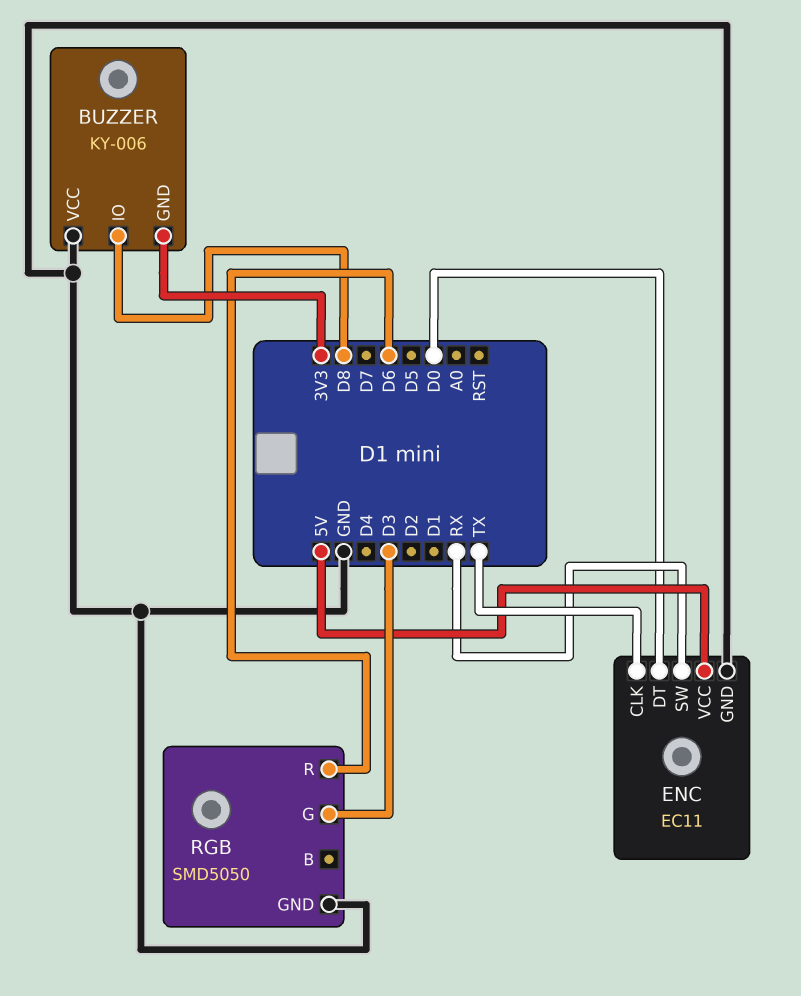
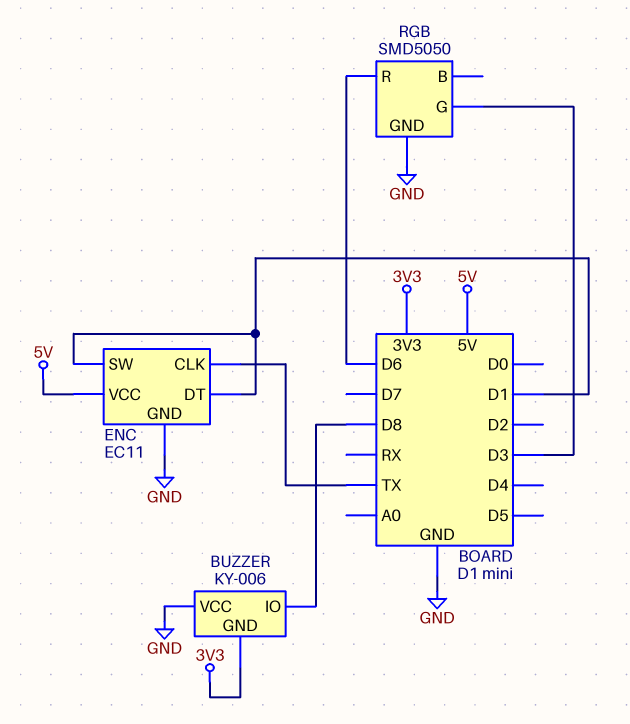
ENC pin DT: D0 -> D1
ENC pin SW: RX -> D1

